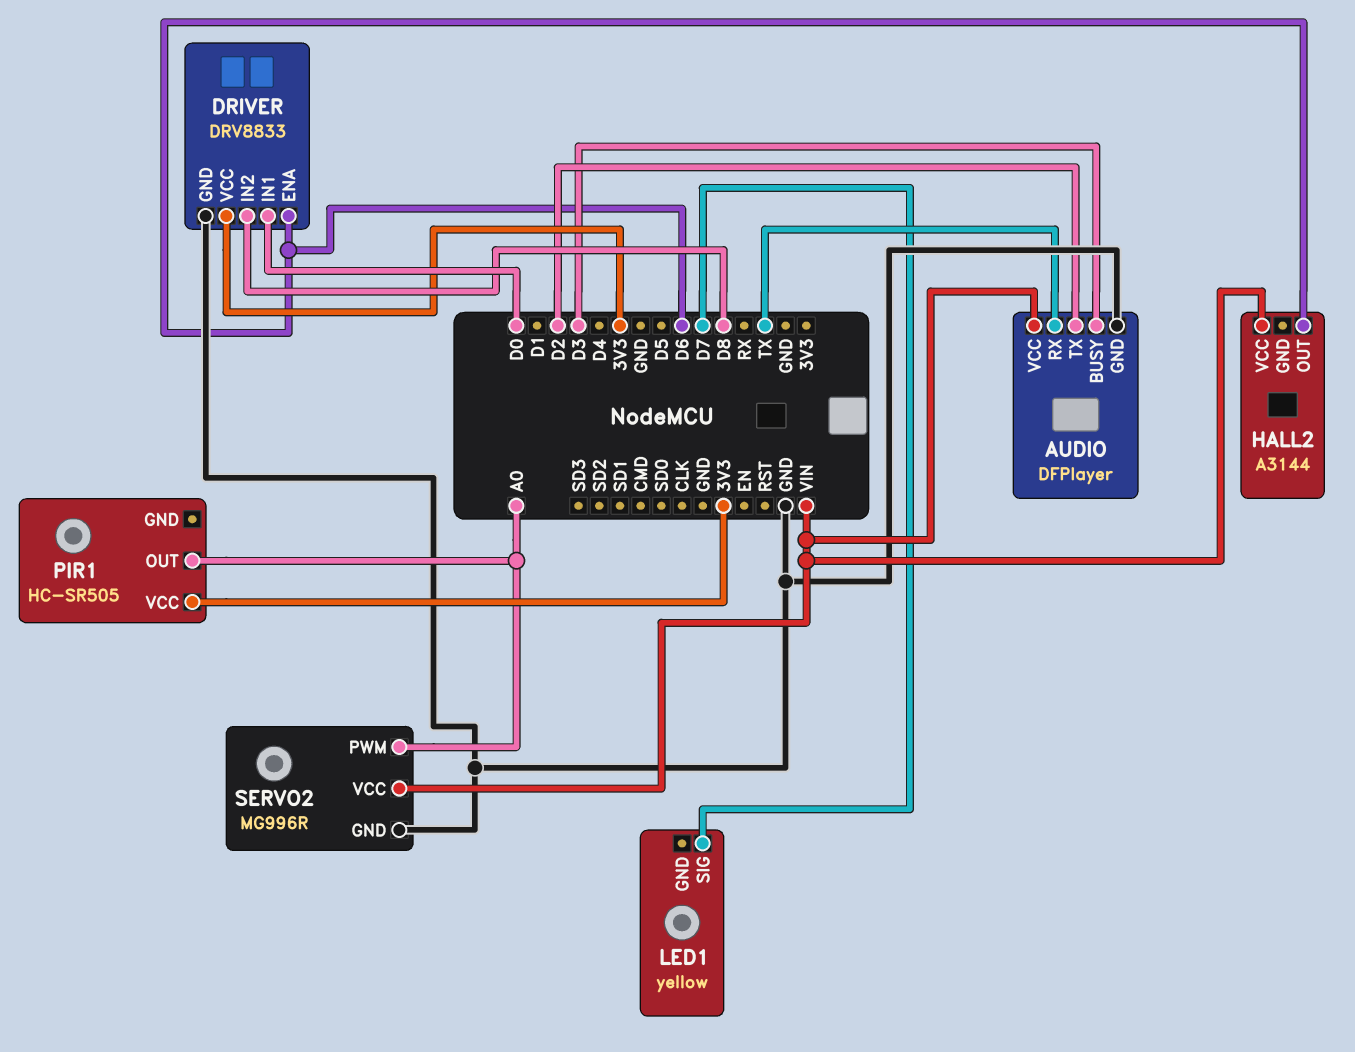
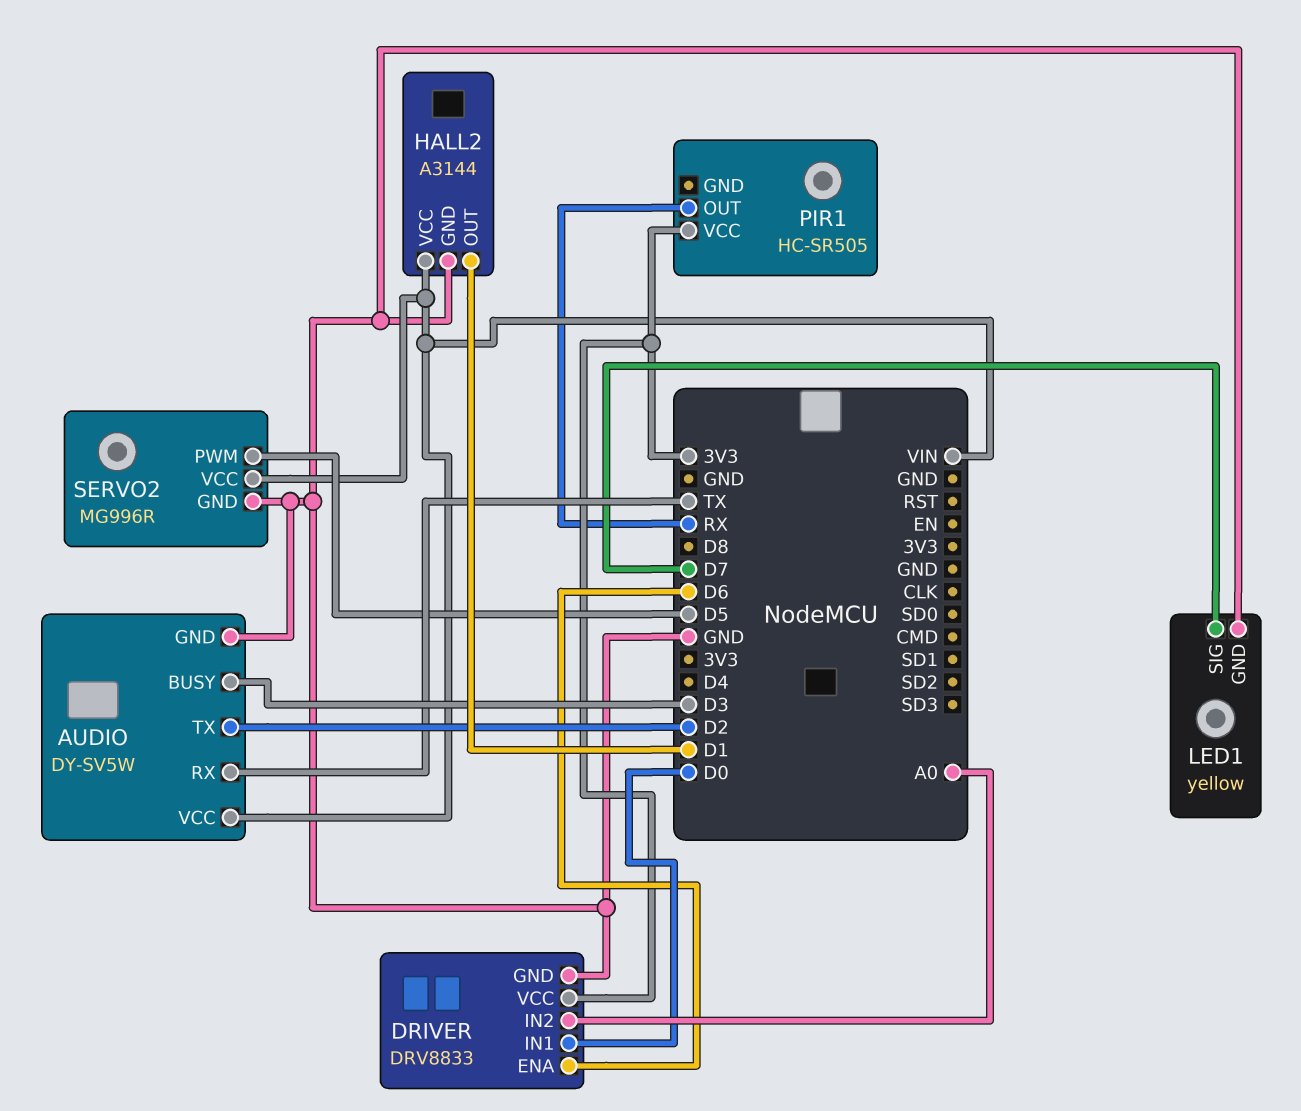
AUDIO: DFPlayer -> DY-SV5W
DRIVER pin IN2: D8 -> A0
HALL2 pin GND: none -> GND
HALL2 pin OUT: D6 -> D1
LED1 pin GND: none -> GND
PIR1 pin OUT: A0 -> RX
SERVO2 pin PWM: A0 -> D5

